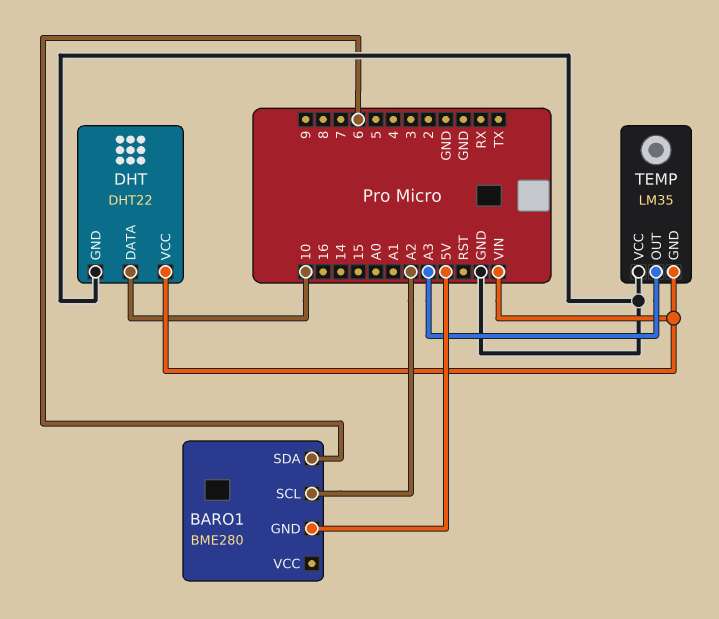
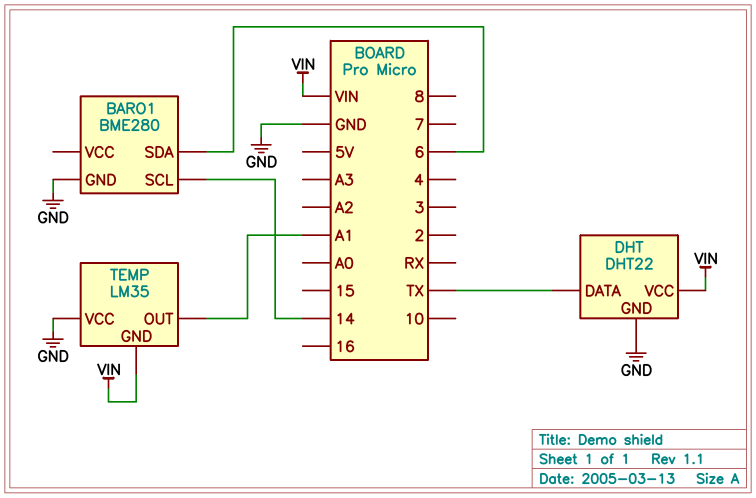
BARO1 pin GND: 5V -> GND
BARO1 pin SCL: A2 -> 14
DHT pin DATA: 10 -> TX
TEMP pin OUT: A3 -> A1

